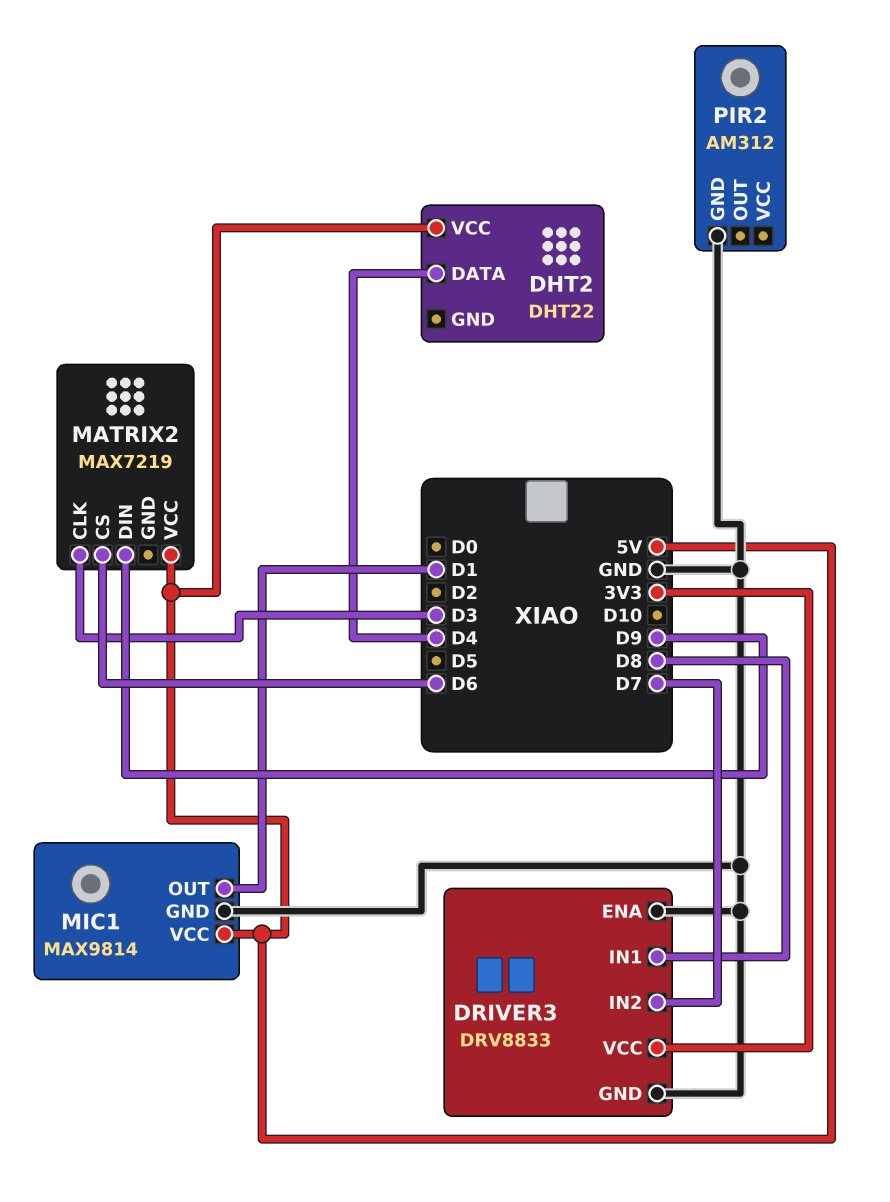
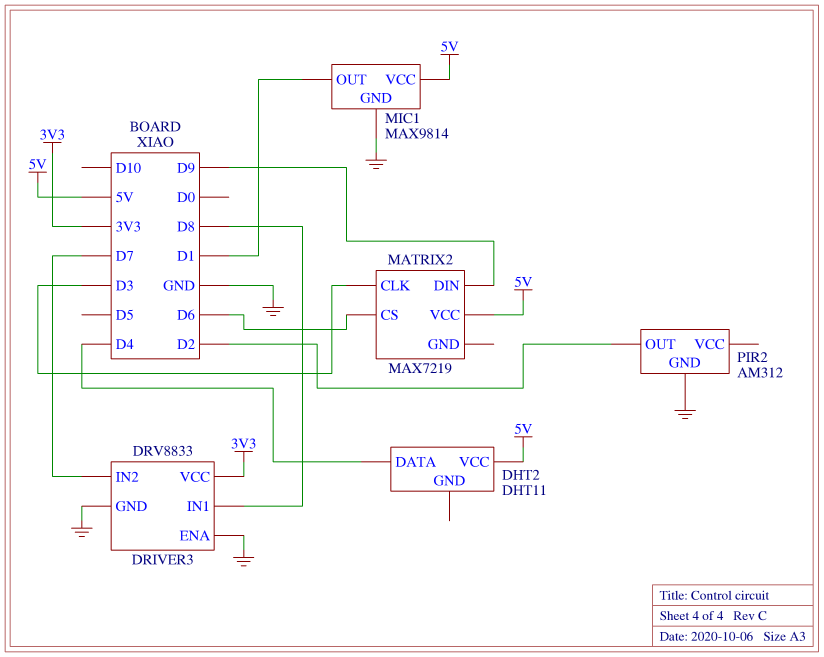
DHT2: DHT22 -> DHT11
PIR2 pin OUT: none -> D2

